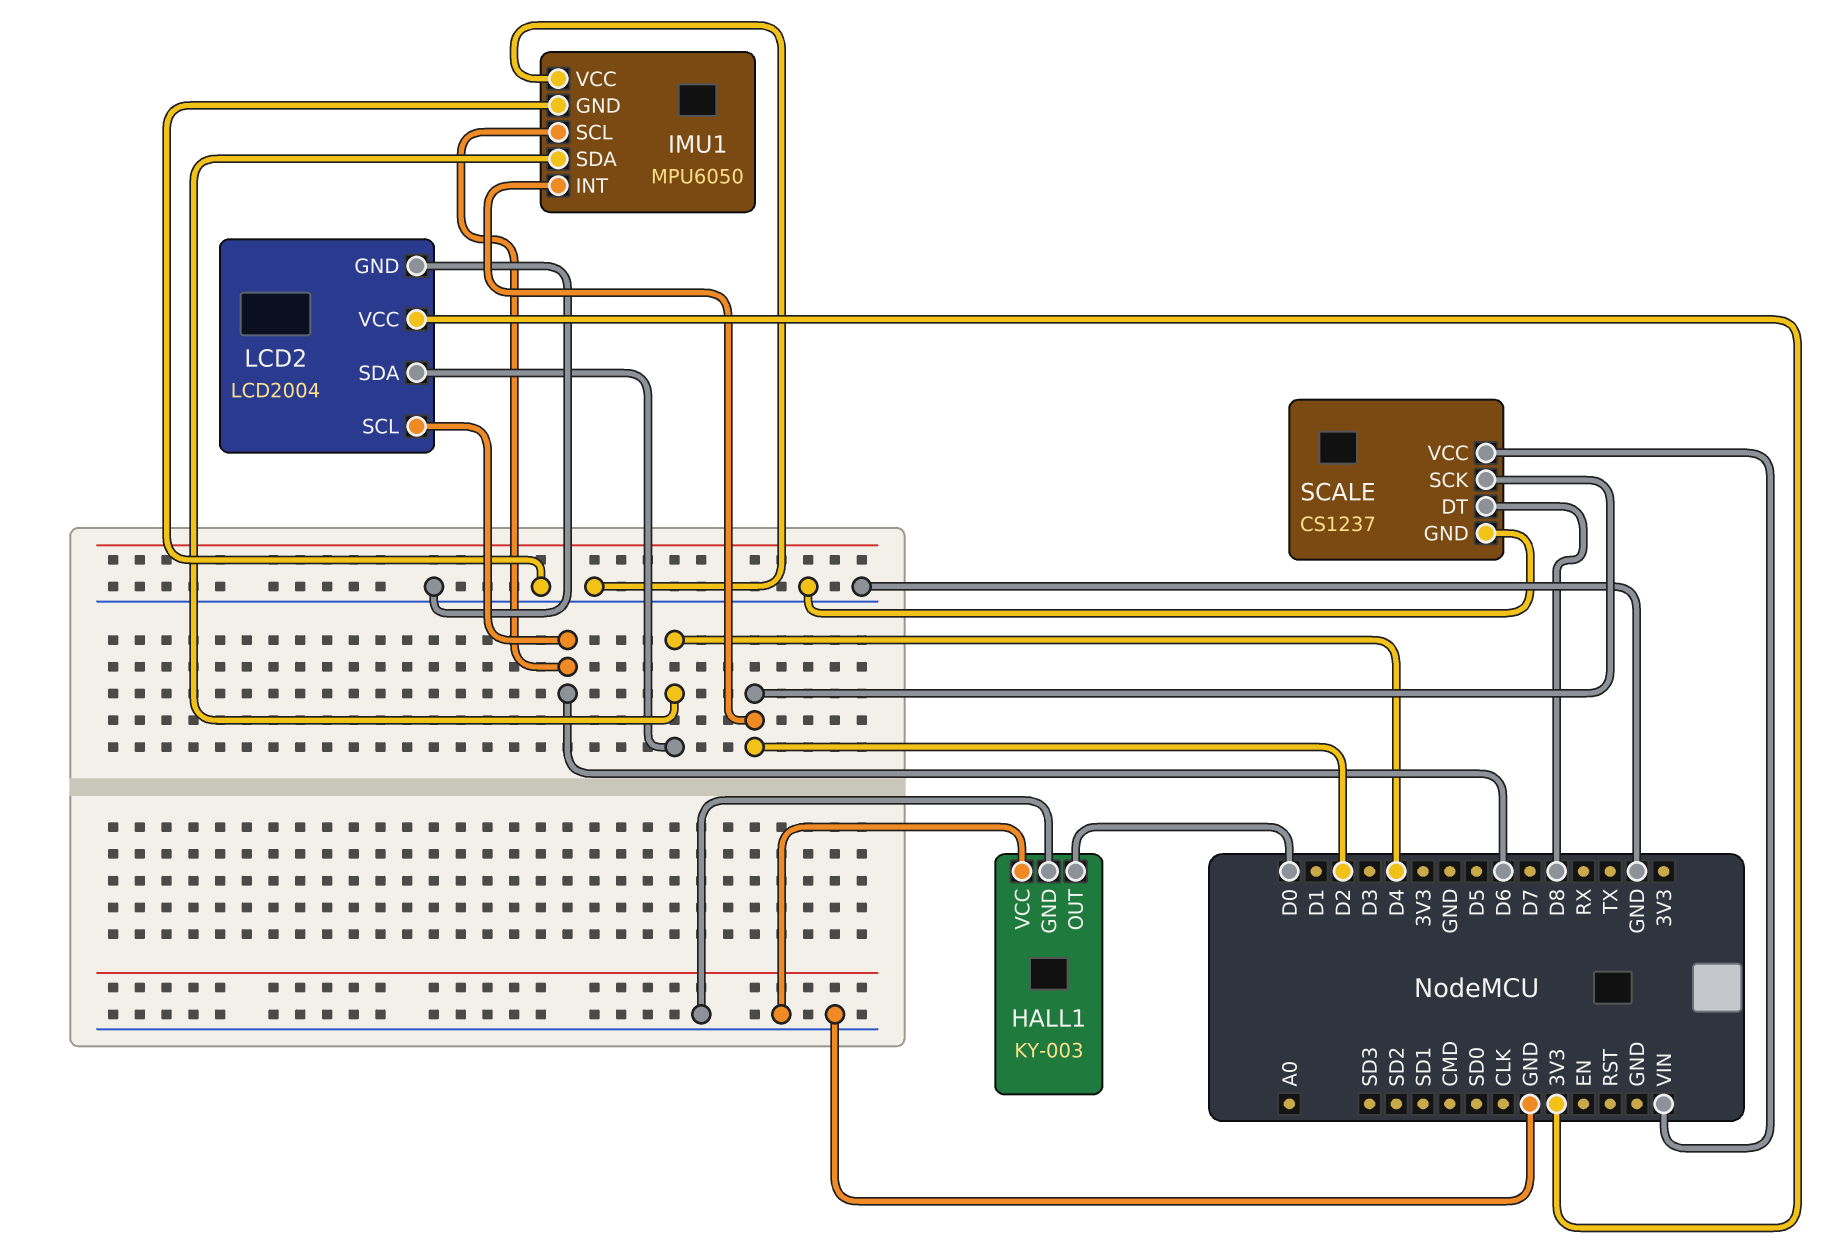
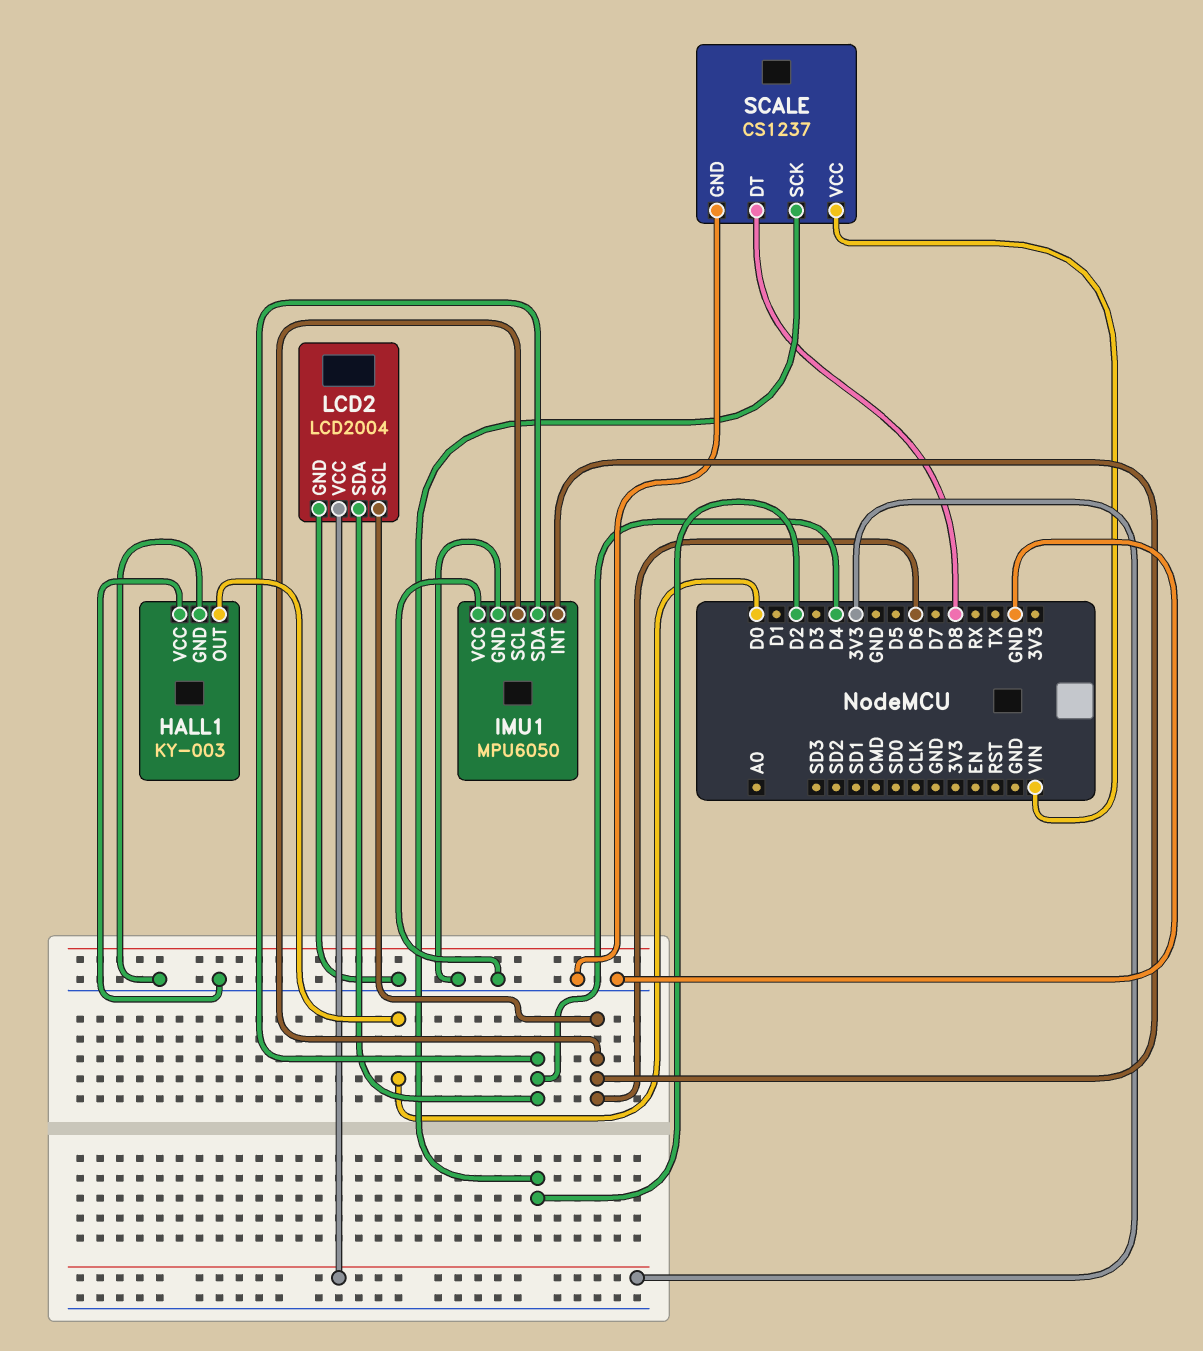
IMU1 pin INT: D2 -> D6

